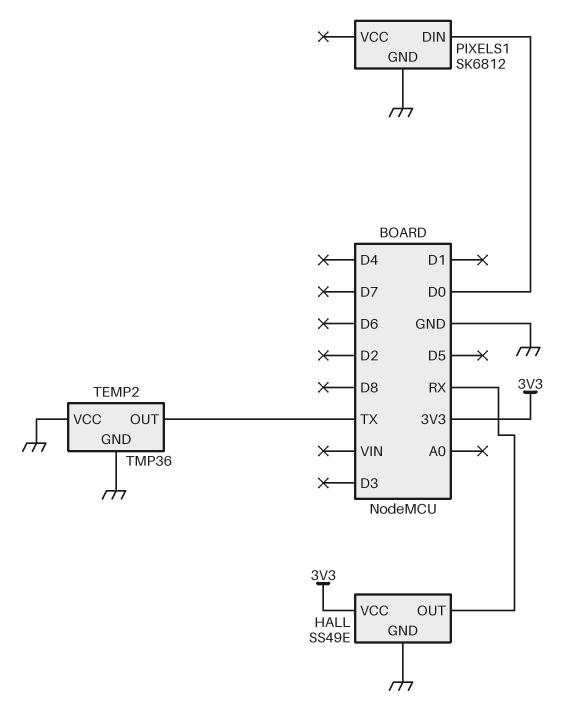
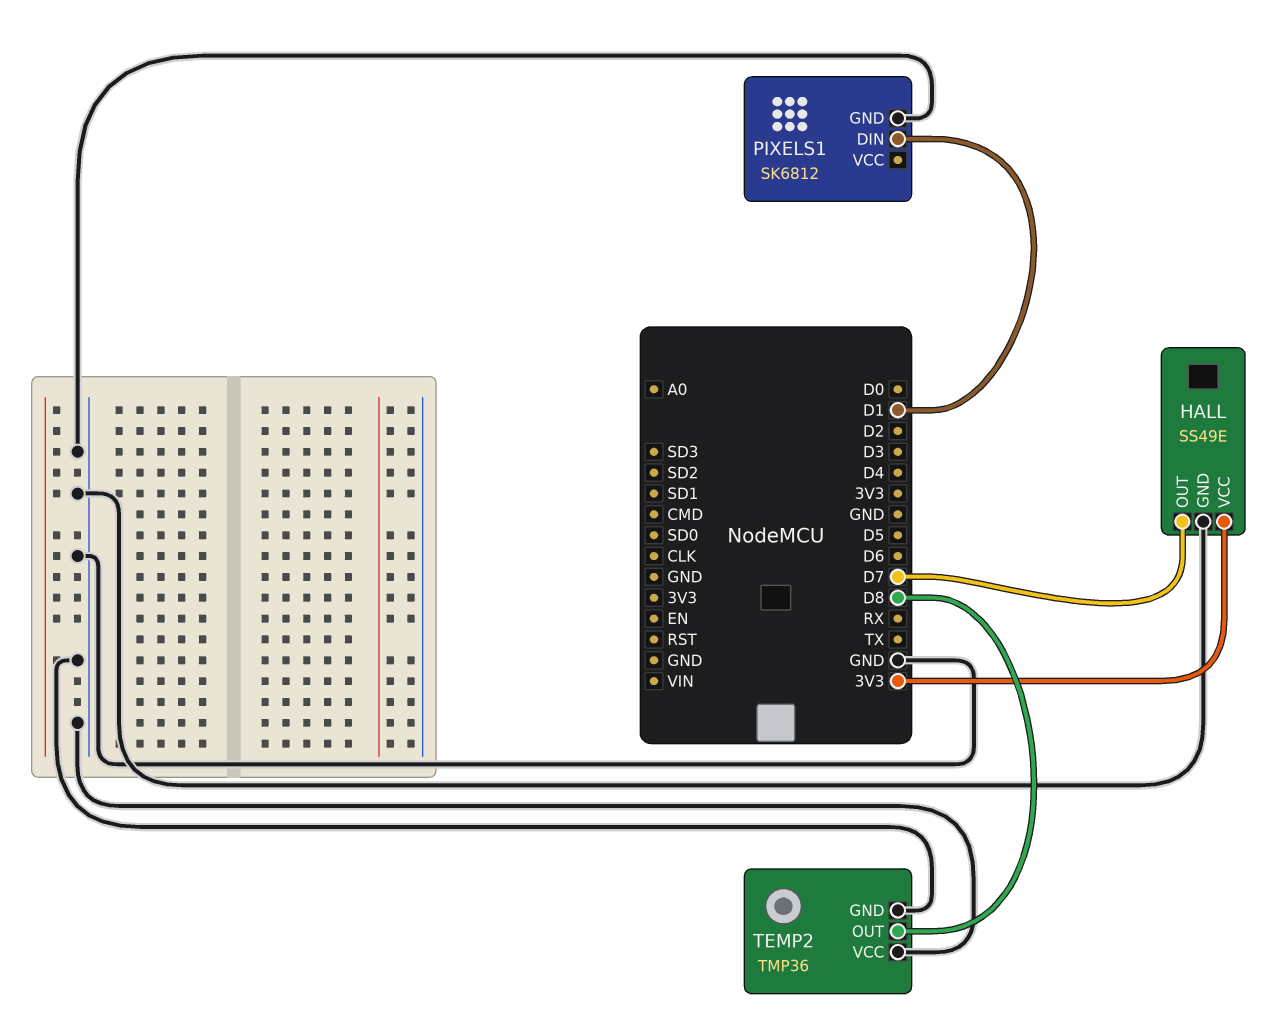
HALL pin OUT: RX -> D7
PIXELS1 pin DIN: D0 -> D1
TEMP2 pin OUT: TX -> D8

